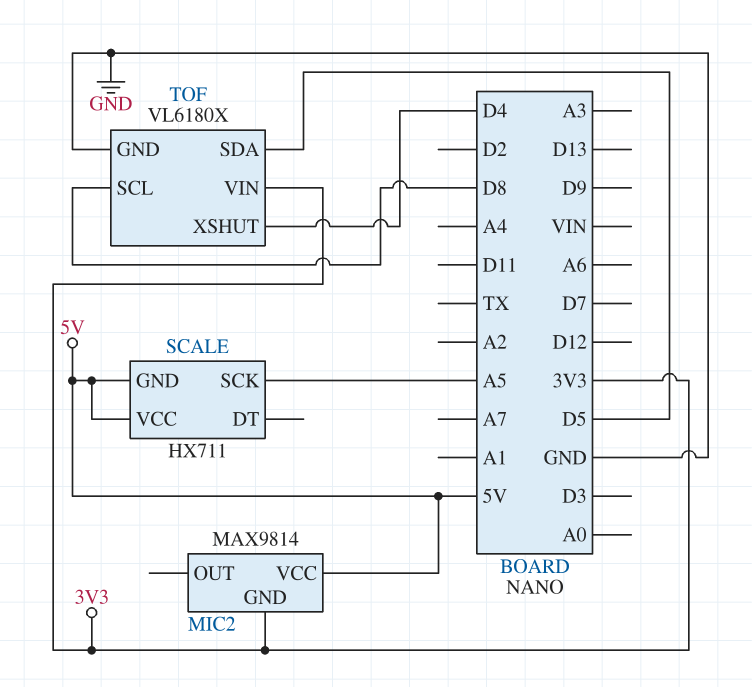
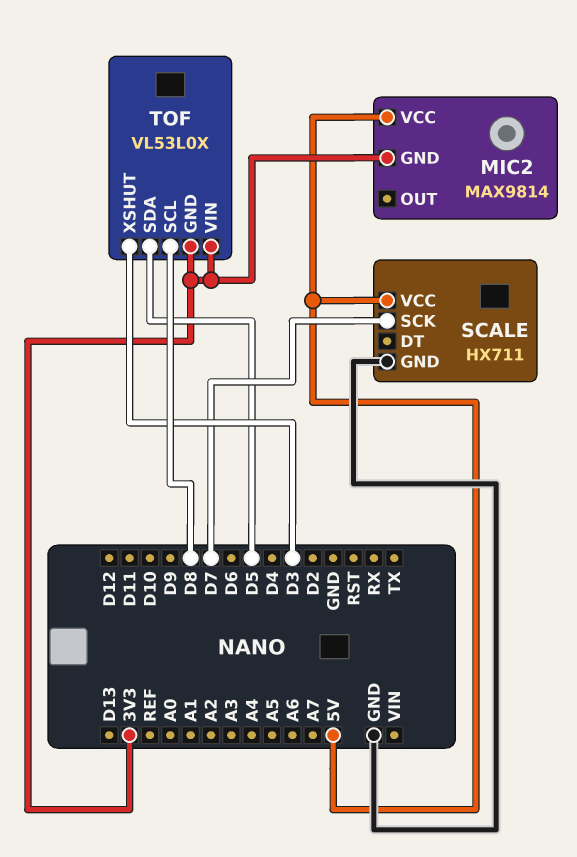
SCALE pin GND: 5V -> GND
SCALE pin SCK: A5 -> D7
TOF: VL6180X -> VL53L0X
TOF pin GND: GND -> 3V3
TOF pin XSHUT: D4 -> D3

